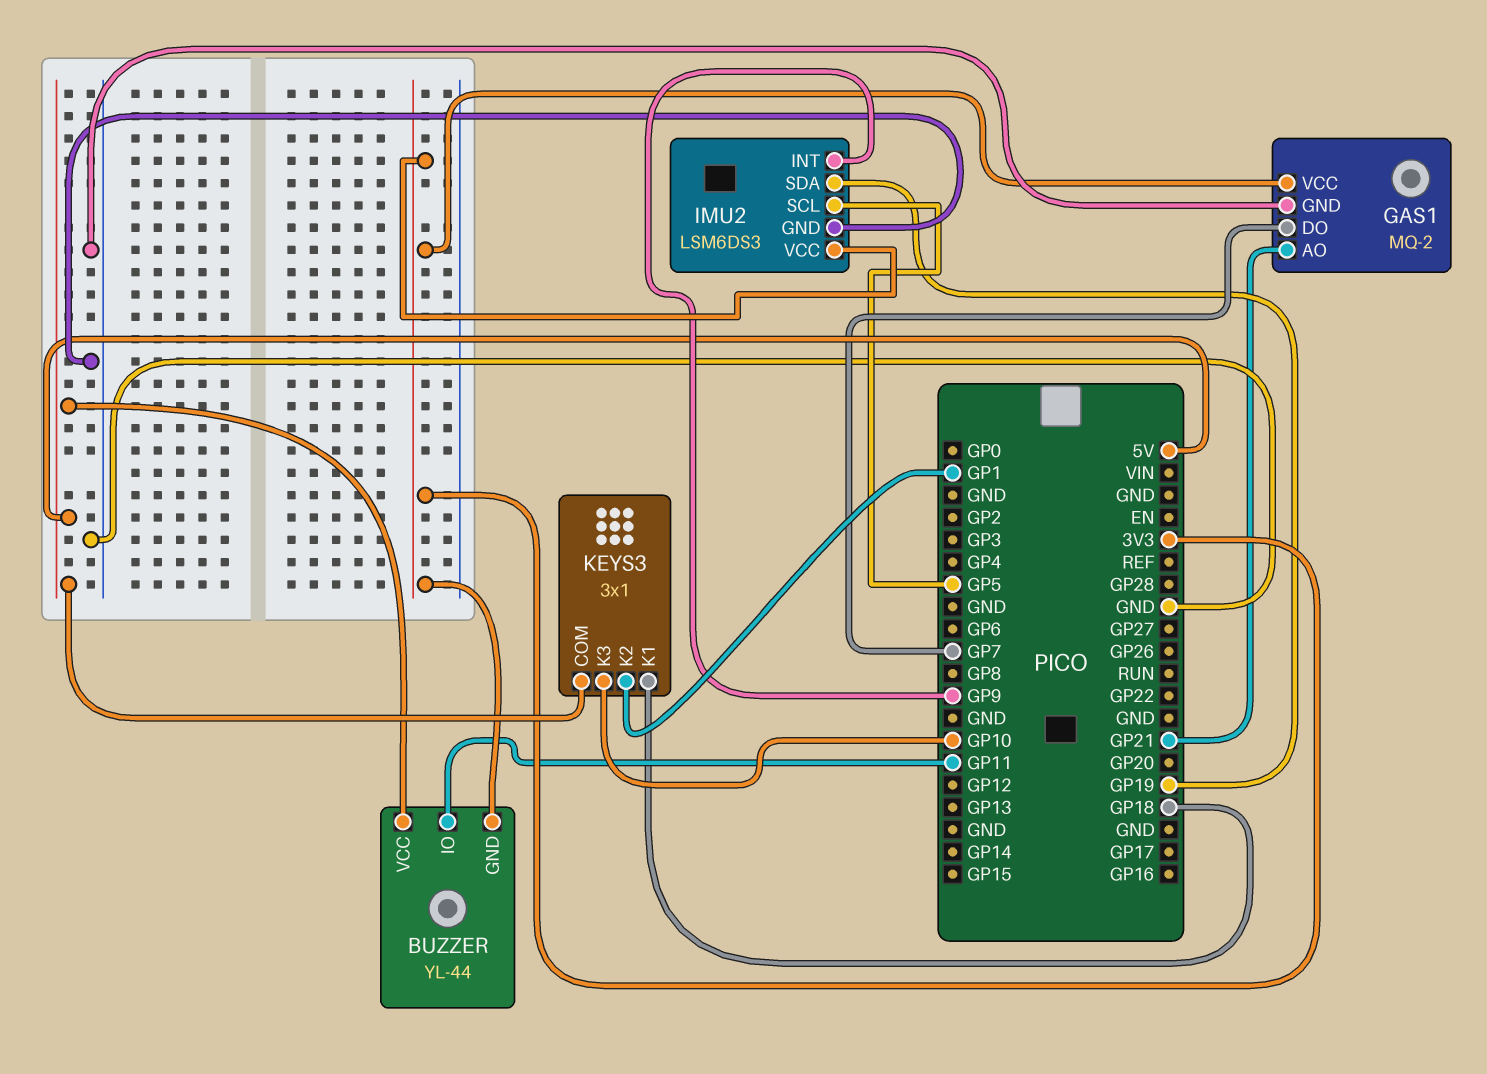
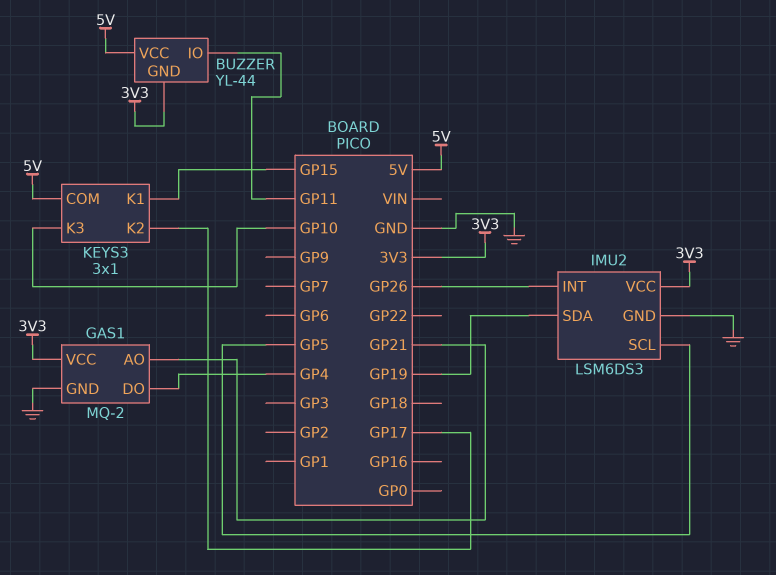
GAS1 pin DO: GP7 -> GP4
IMU2 pin INT: GP9 -> GP26
KEYS3 pin K1: GP18 -> GP15
KEYS3 pin K2: GP1 -> GP17

